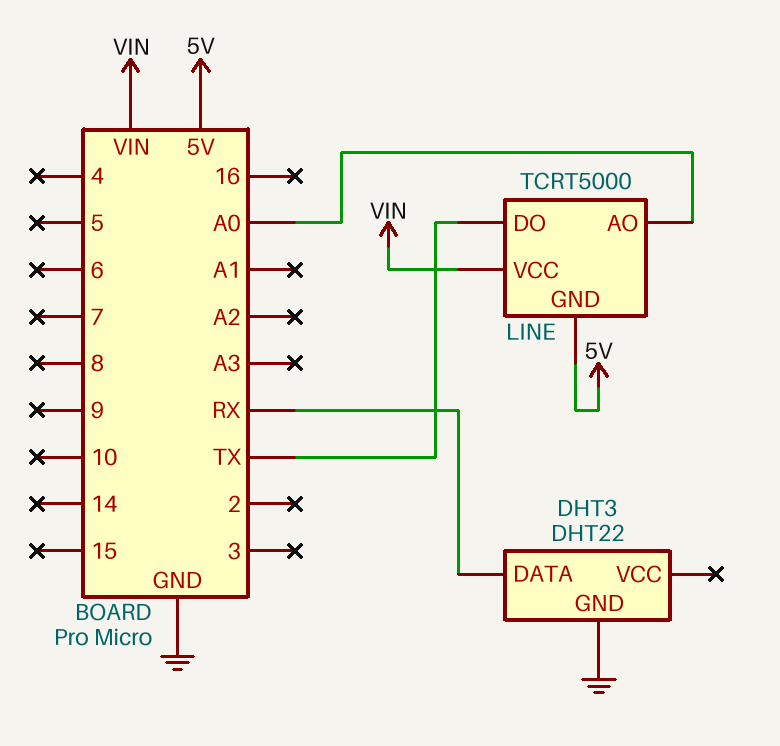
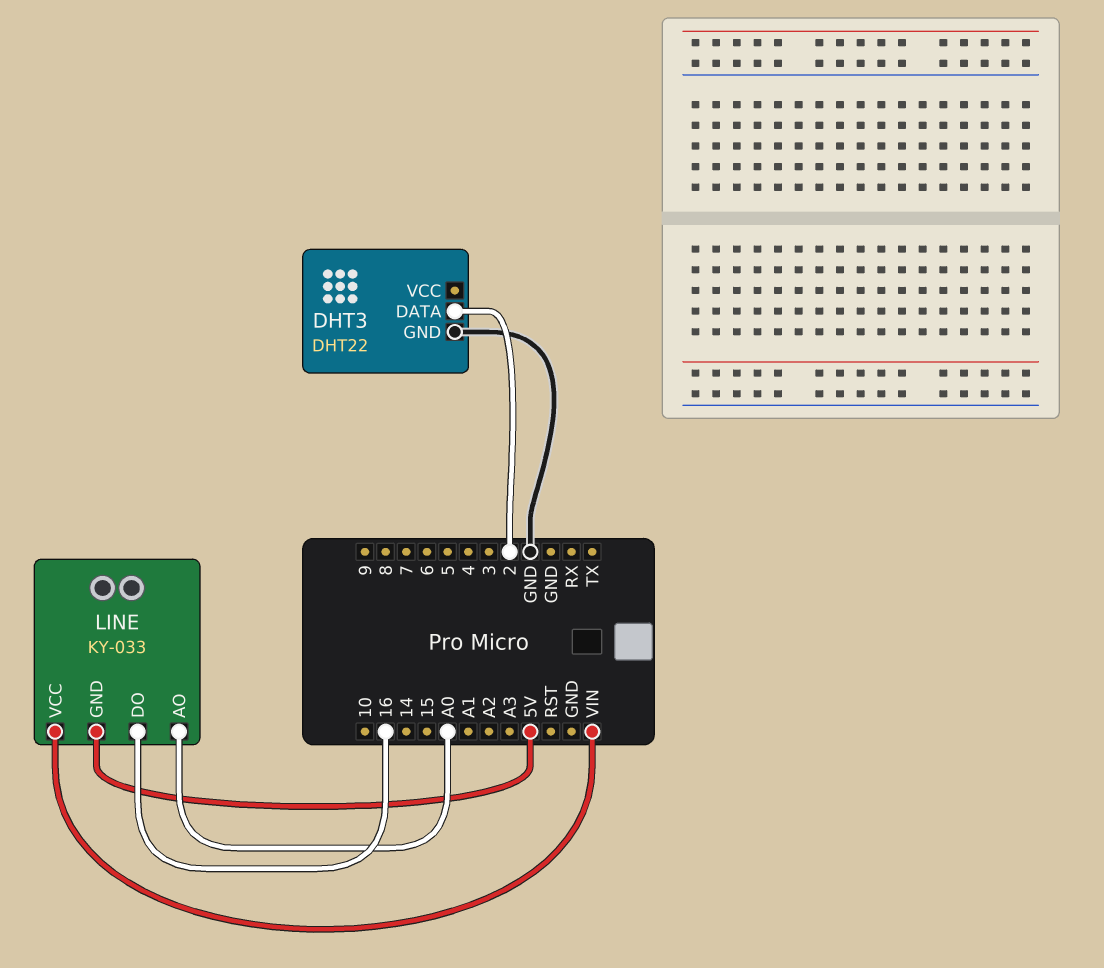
DHT3 pin DATA: RX -> 2
LINE: TCRT5000 -> KY-033
LINE pin DO: TX -> 16

